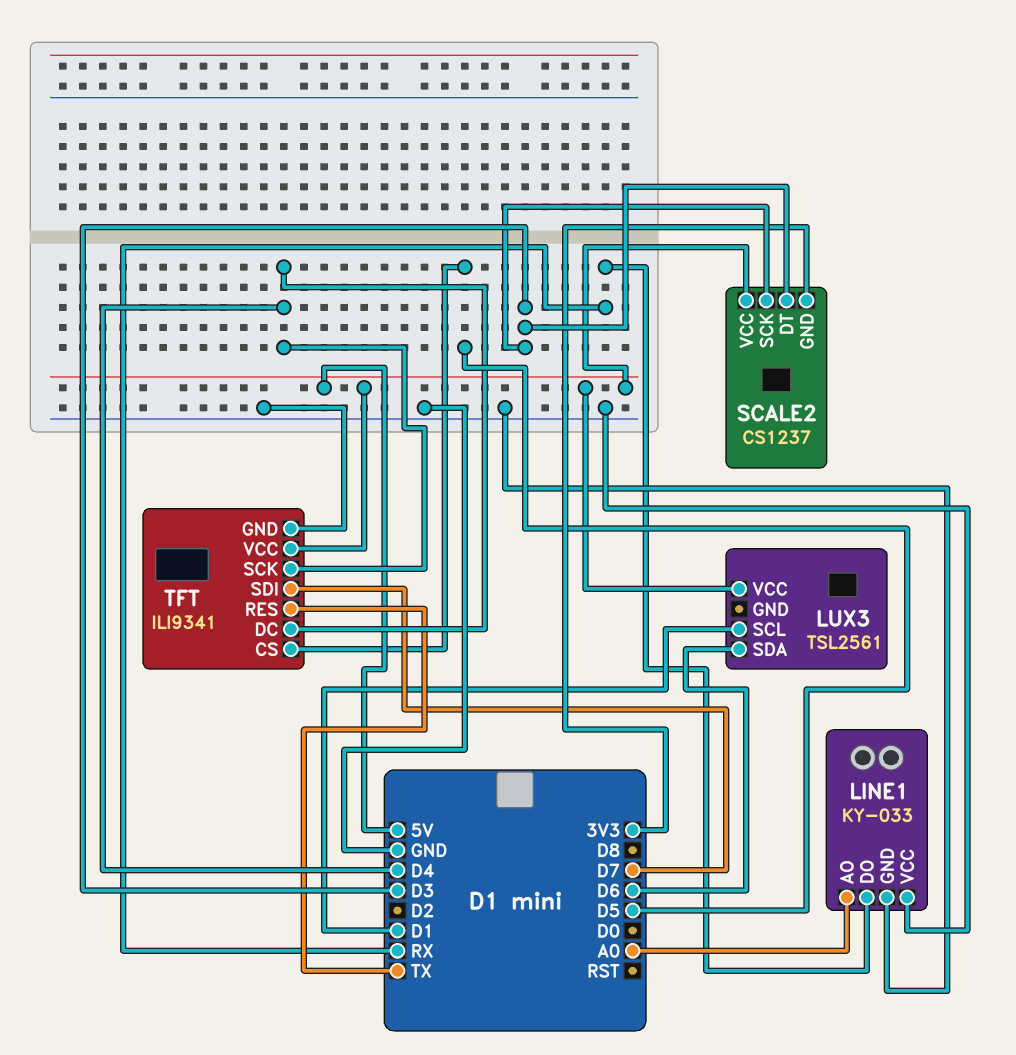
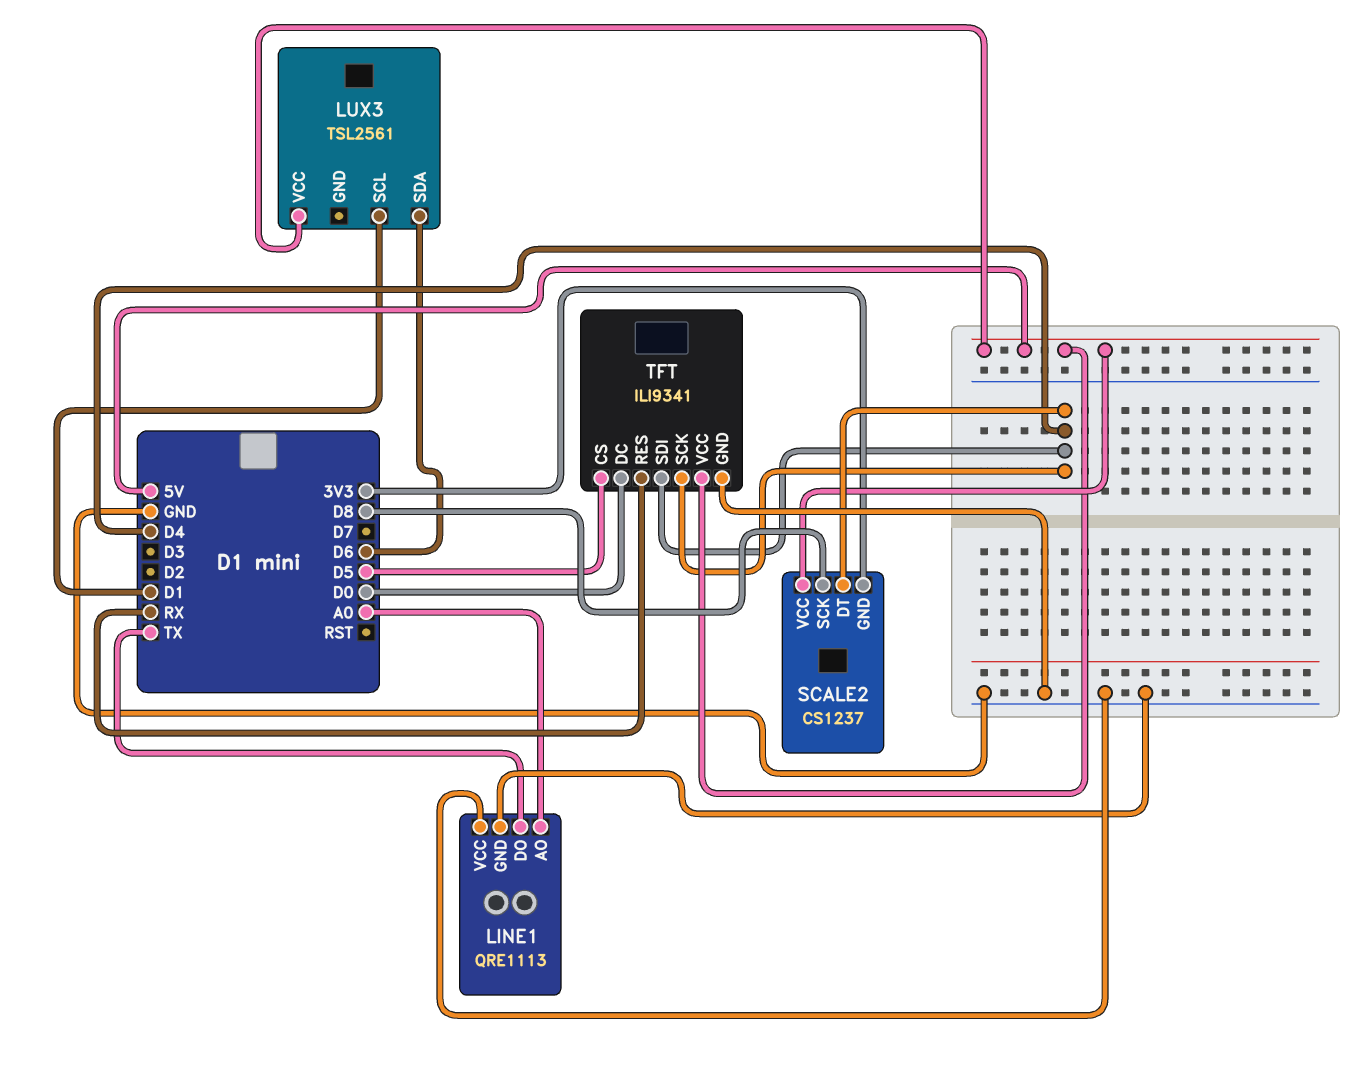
LINE1: KY-033 -> QRE1113
LINE1 pin DO: RX -> TX
SCALE2 pin DT: D3 -> D4
SCALE2 pin SCK: D3 -> D8
TFT pin DC: D4 -> D0
TFT pin RES: TX -> RX
TFT pin SDI: D7 -> D4

